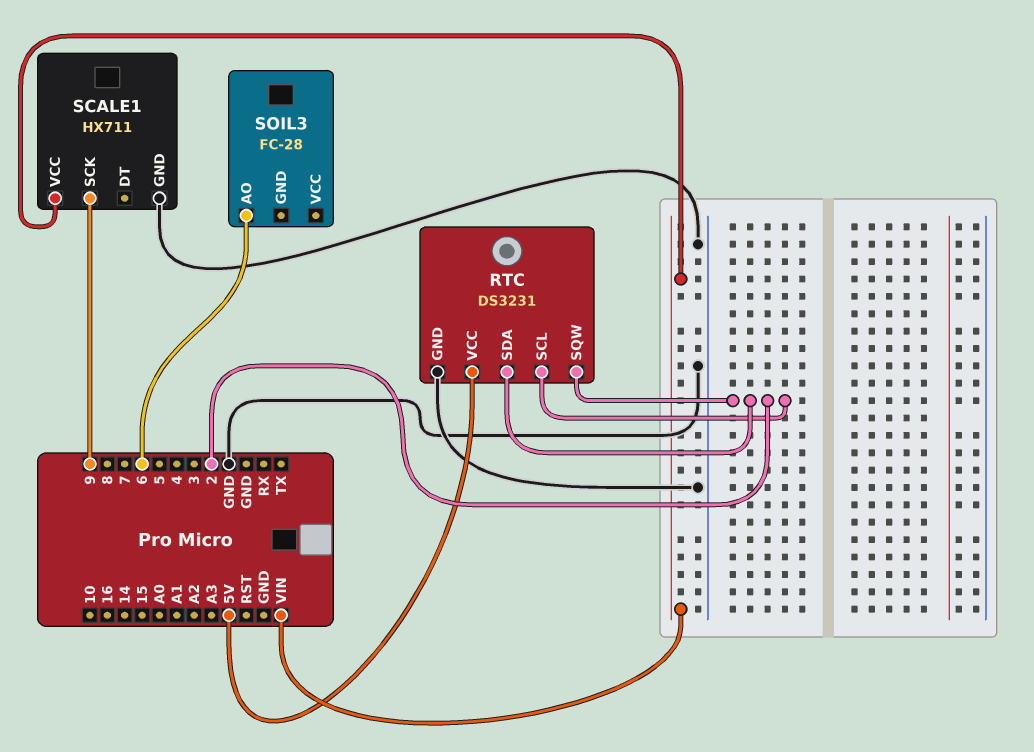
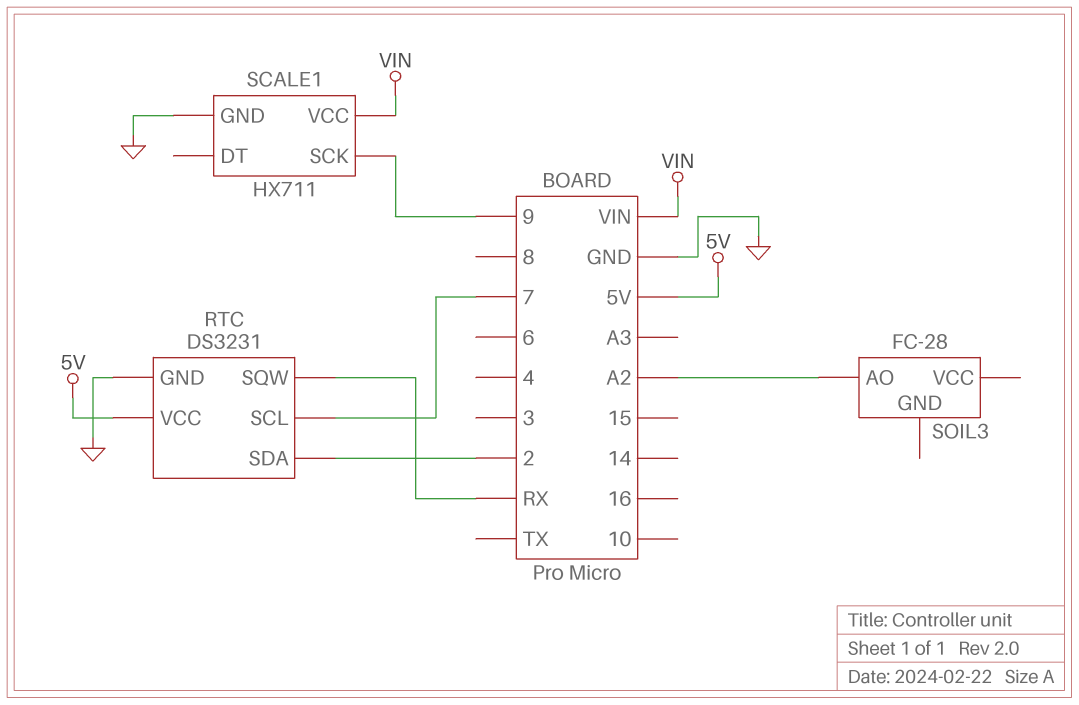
RTC pin SCL: 2 -> 7
RTC pin SQW: 2 -> RX
SOIL3 pin AO: 6 -> A2

